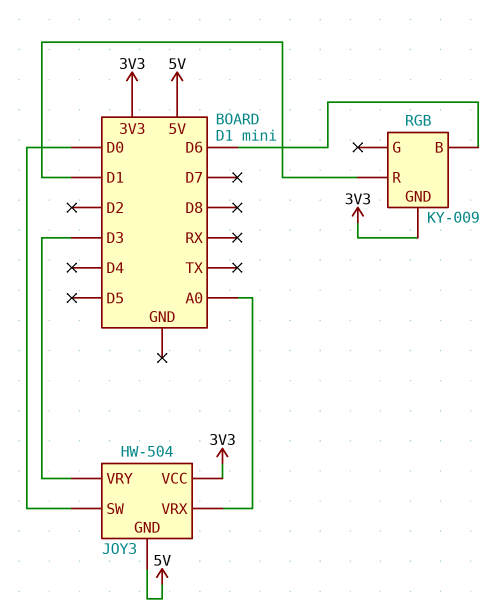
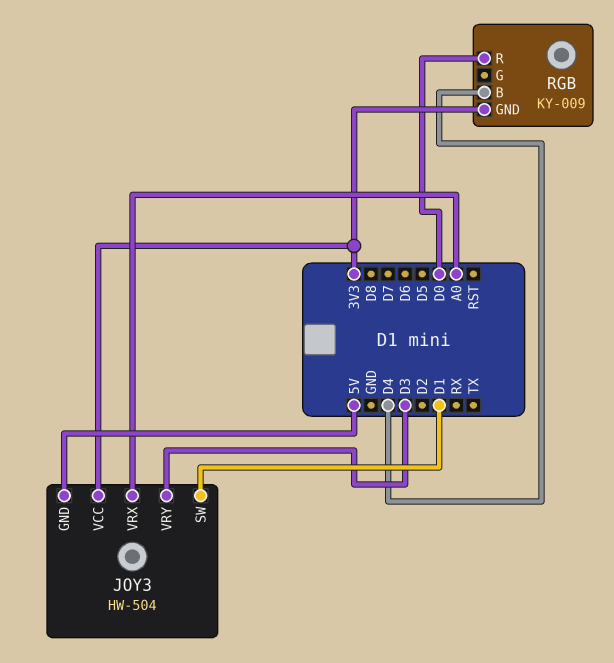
JOY3 pin SW: D0 -> D1
RGB pin B: D6 -> D4
RGB pin R: D1 -> D0

